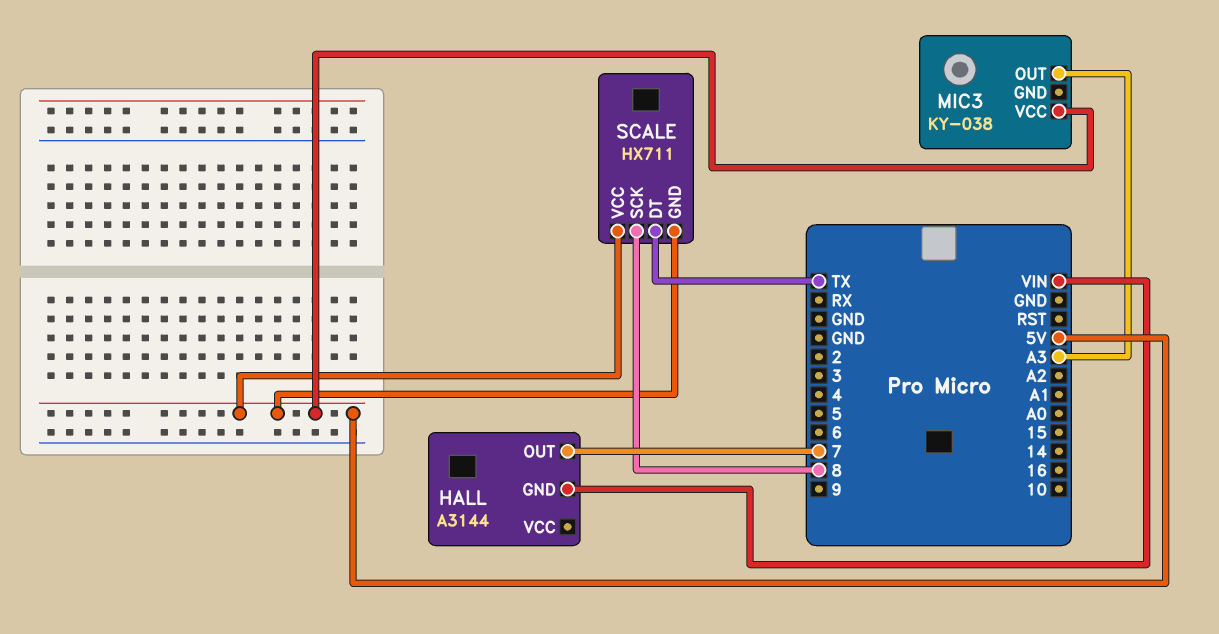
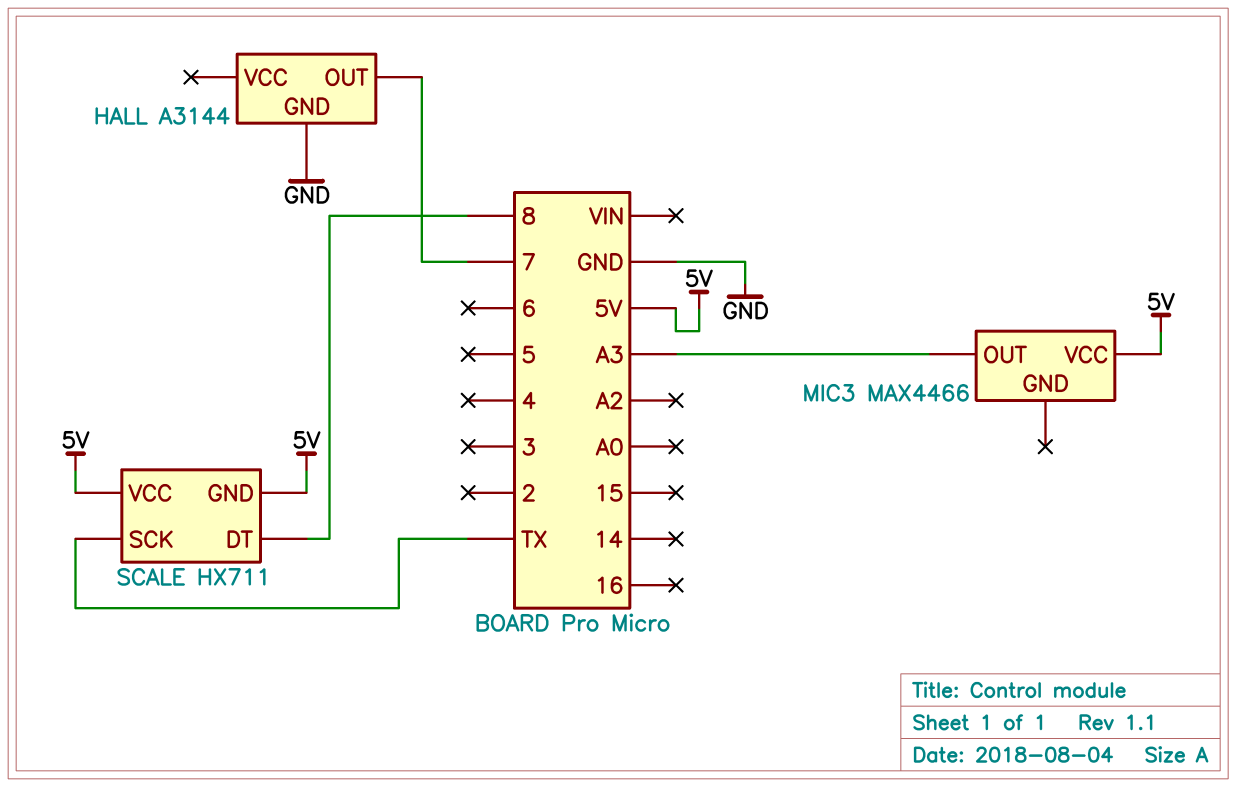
HALL pin GND: VIN -> GND
MIC3: KY-038 -> MAX4466
SCALE pin DT: TX -> 8
SCALE pin SCK: 8 -> TX

